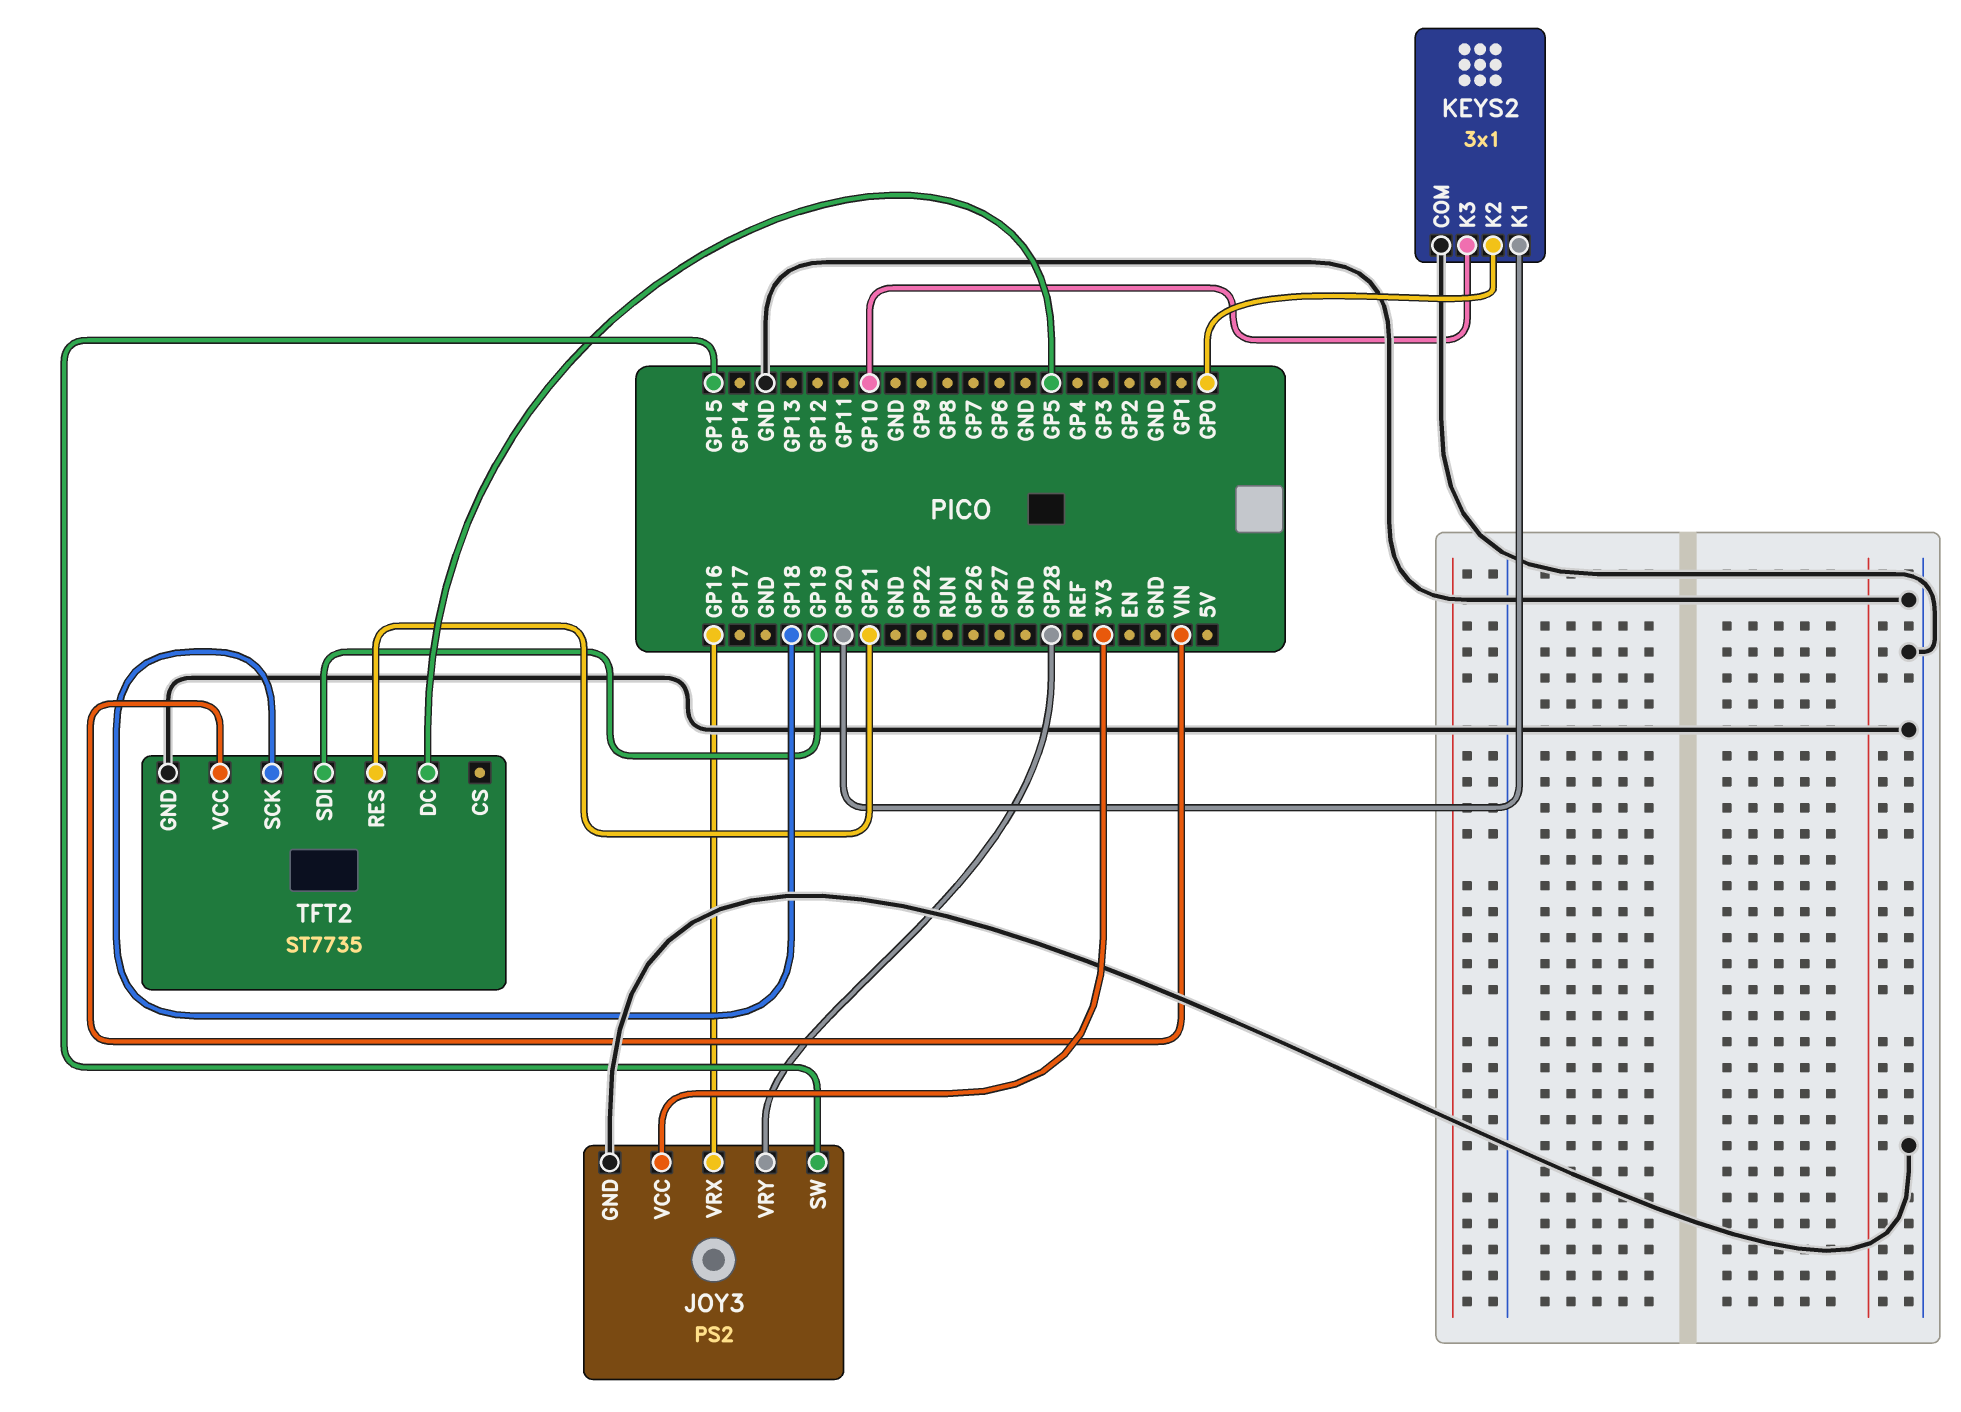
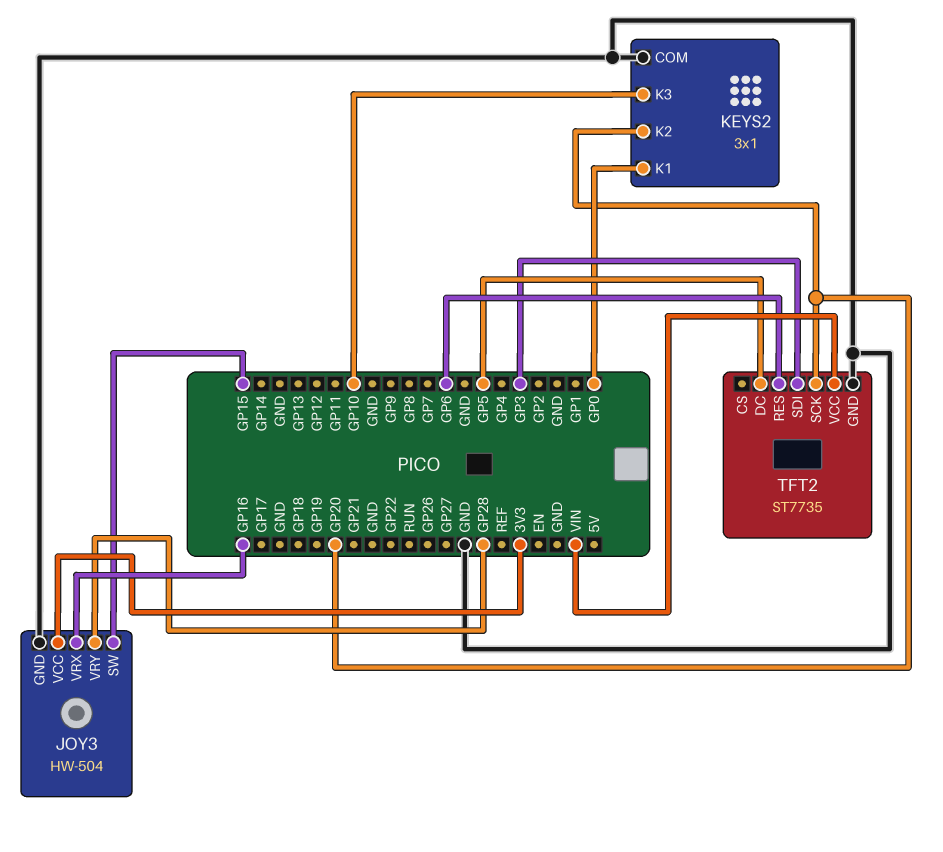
JOY3: PS2 -> HW-504
KEYS2 pin K1: GP20 -> GP0
KEYS2 pin K2: GP0 -> GP20
TFT2 pin RES: GP21 -> GP6
TFT2 pin SCK: GP18 -> GP20
TFT2 pin SDI: GP19 -> GP3

